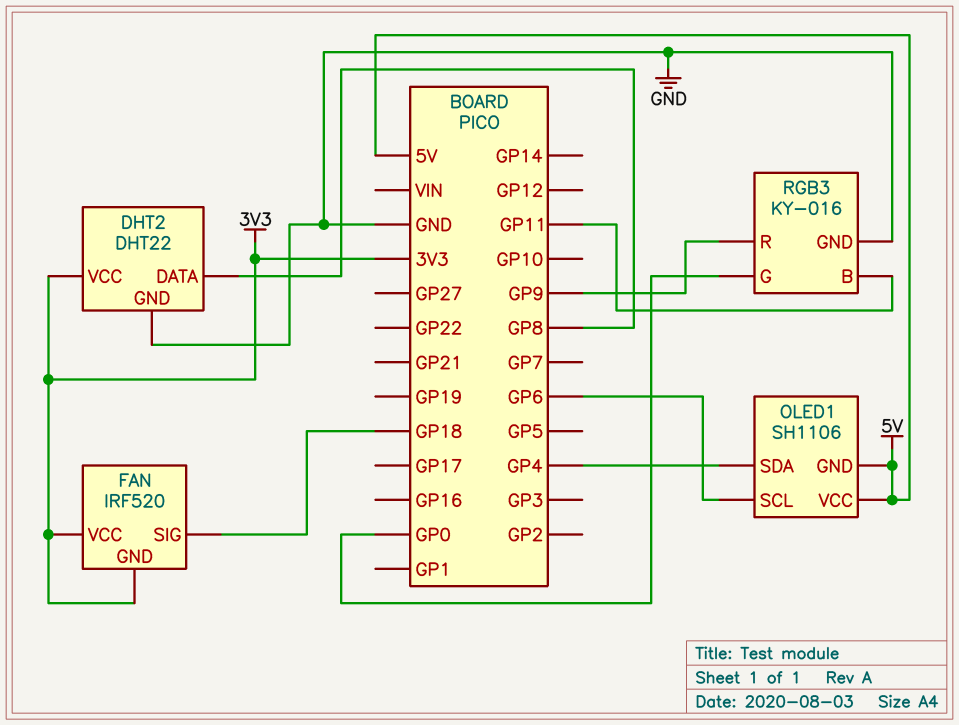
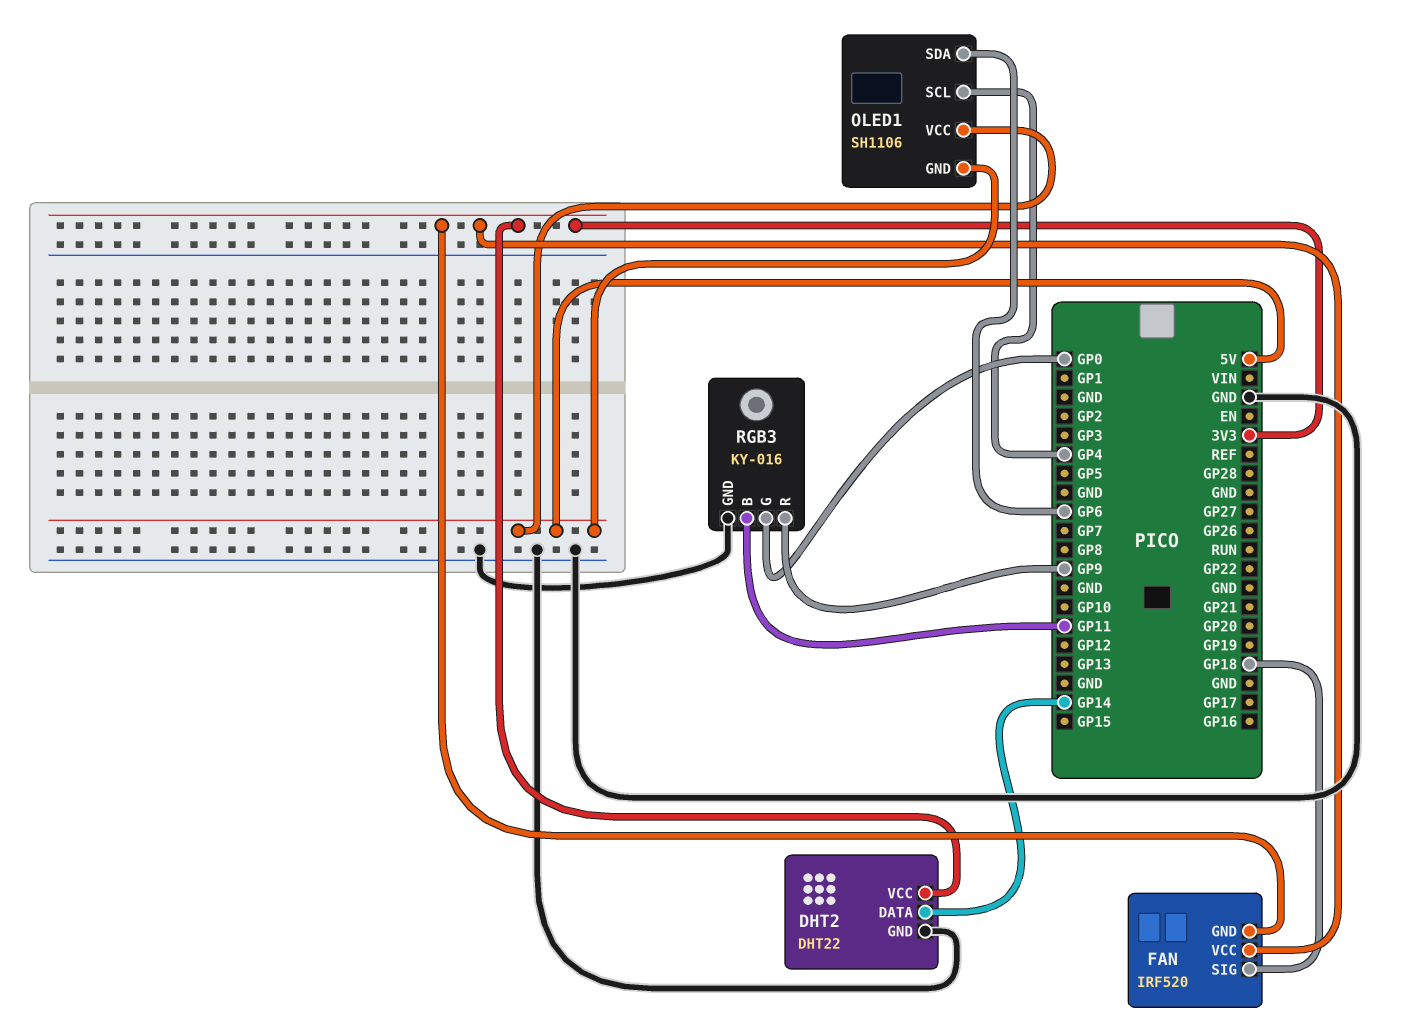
DHT2 pin DATA: GP8 -> GP14
OLED1 pin SCL: GP6 -> GP4
OLED1 pin SDA: GP4 -> GP6

